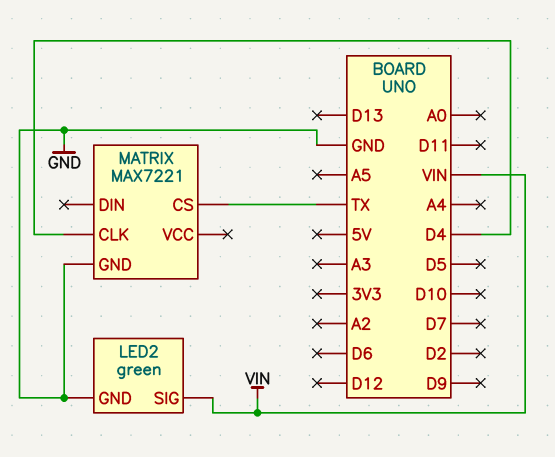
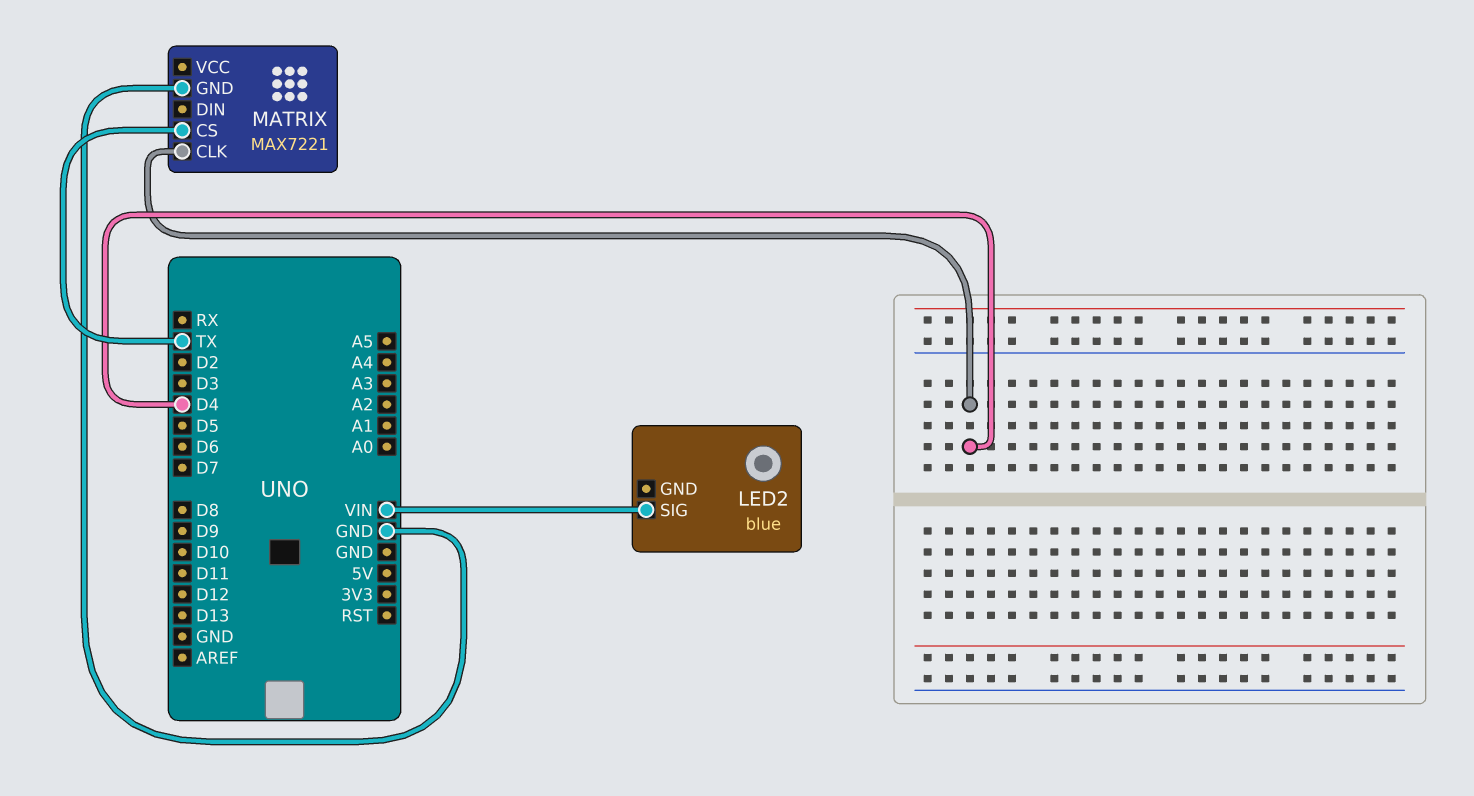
LED2: green -> blue
LED2 pin GND: GND -> none

